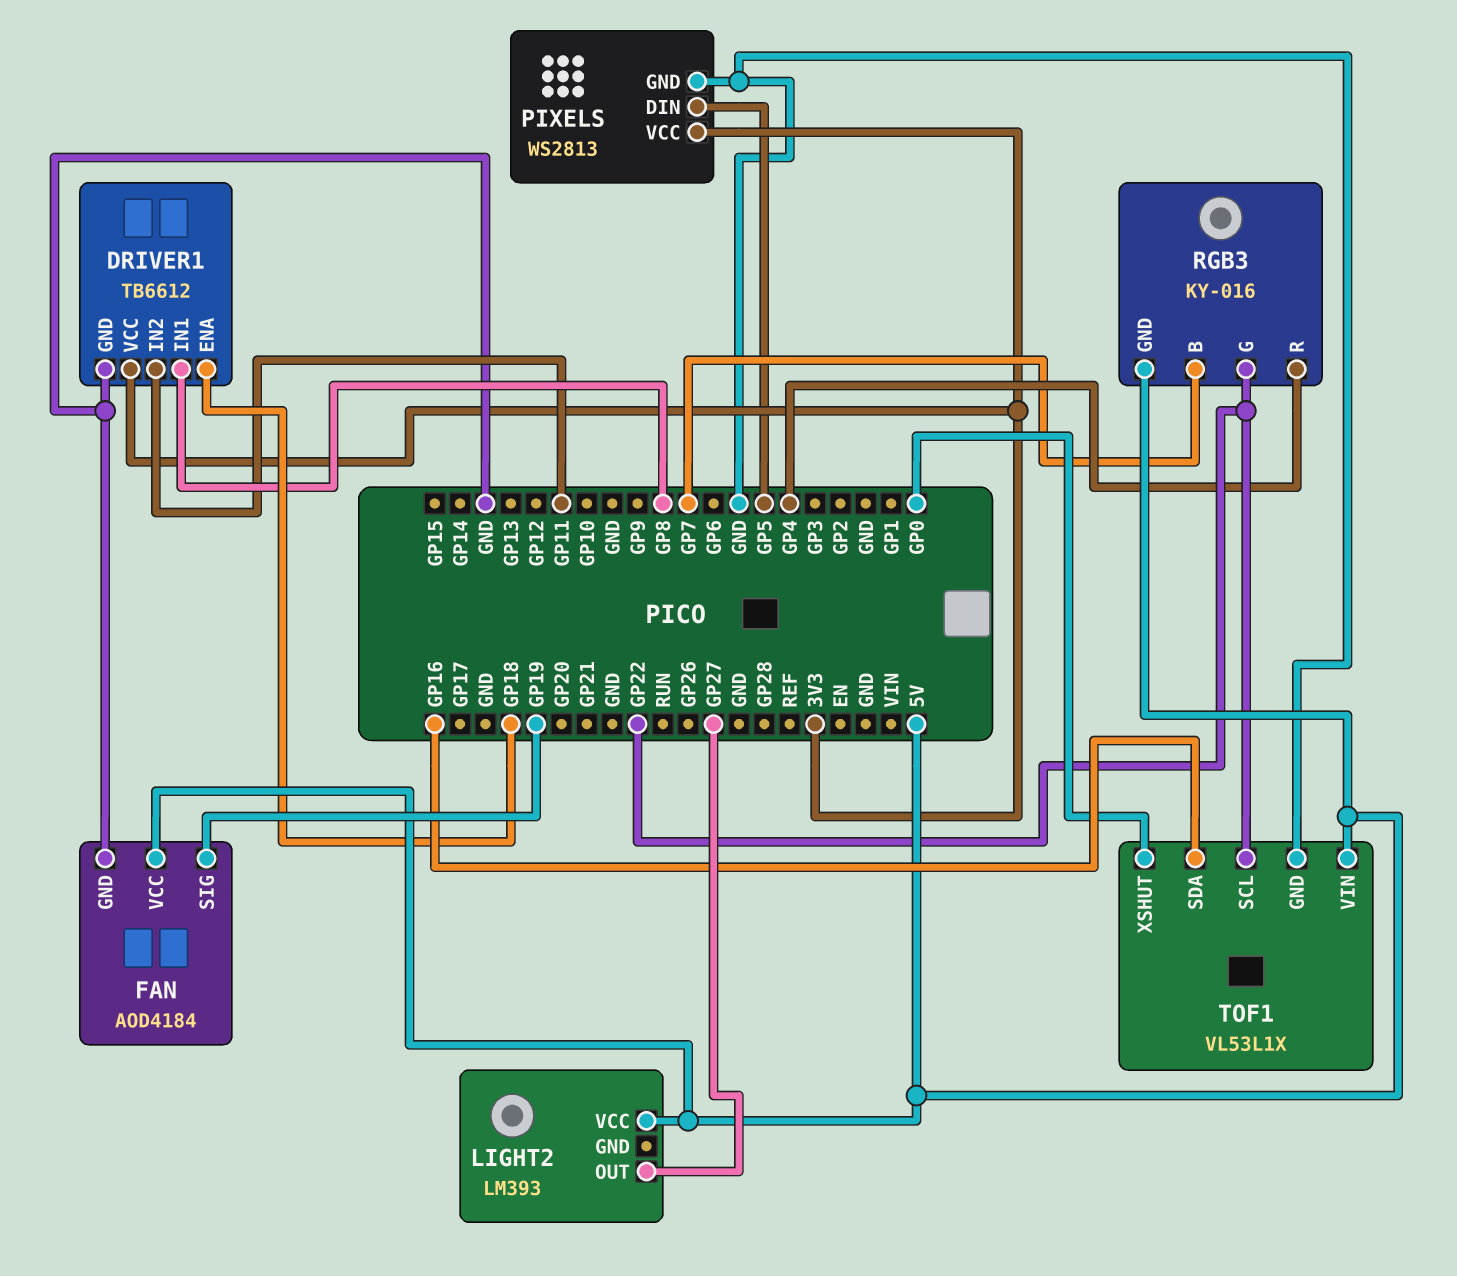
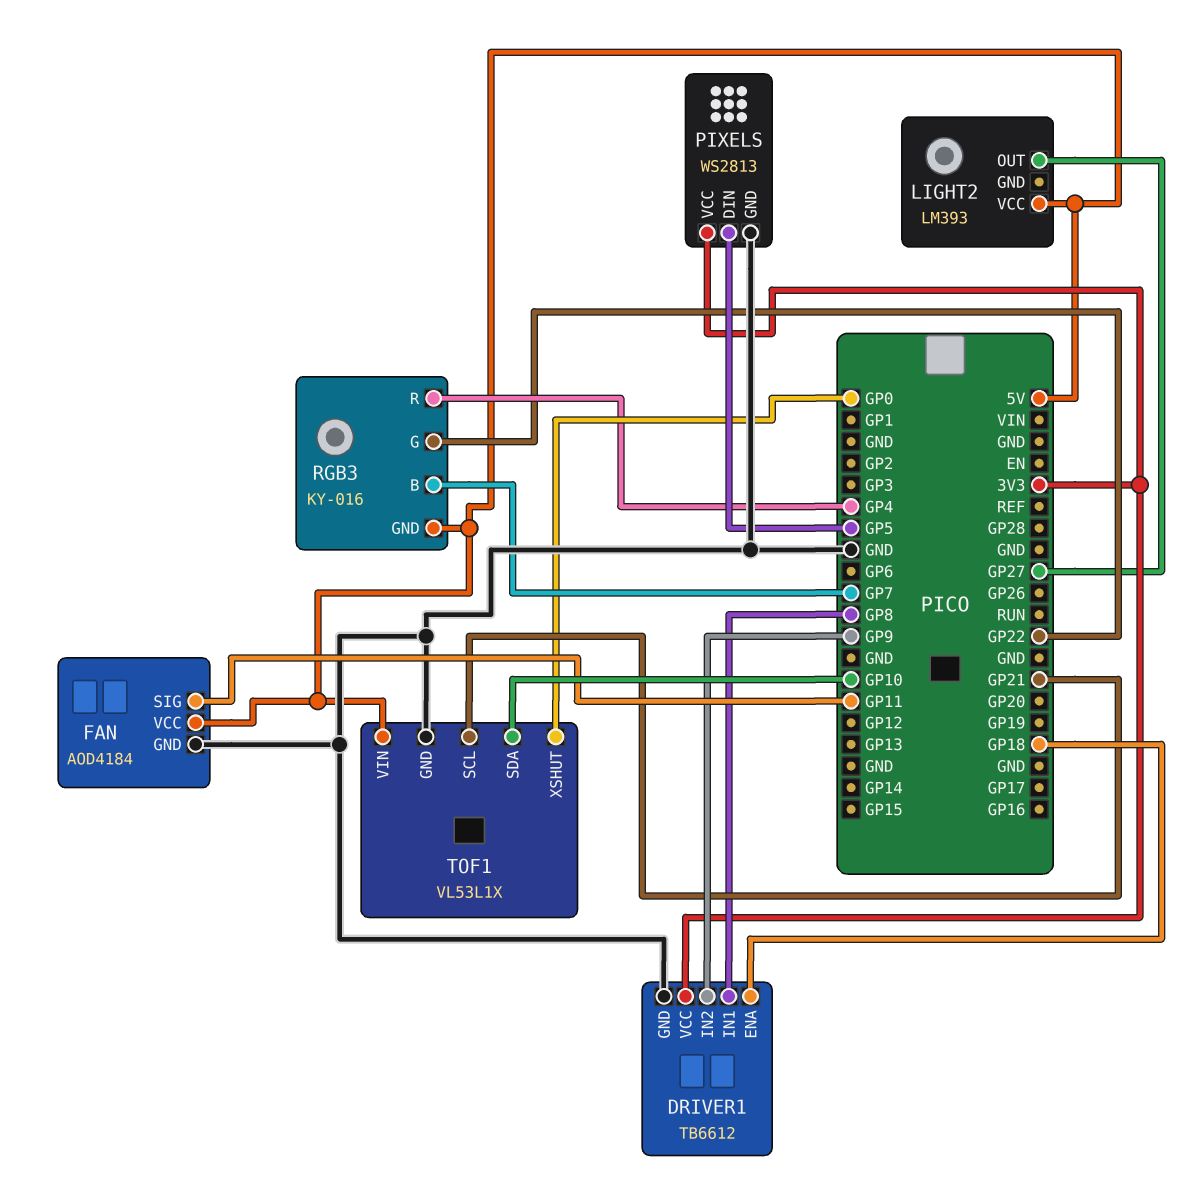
DRIVER1 pin IN2: GP11 -> GP9
FAN pin SIG: GP19 -> GP11
TOF1 pin SCL: GP22 -> GP21
TOF1 pin SDA: GP16 -> GP10

